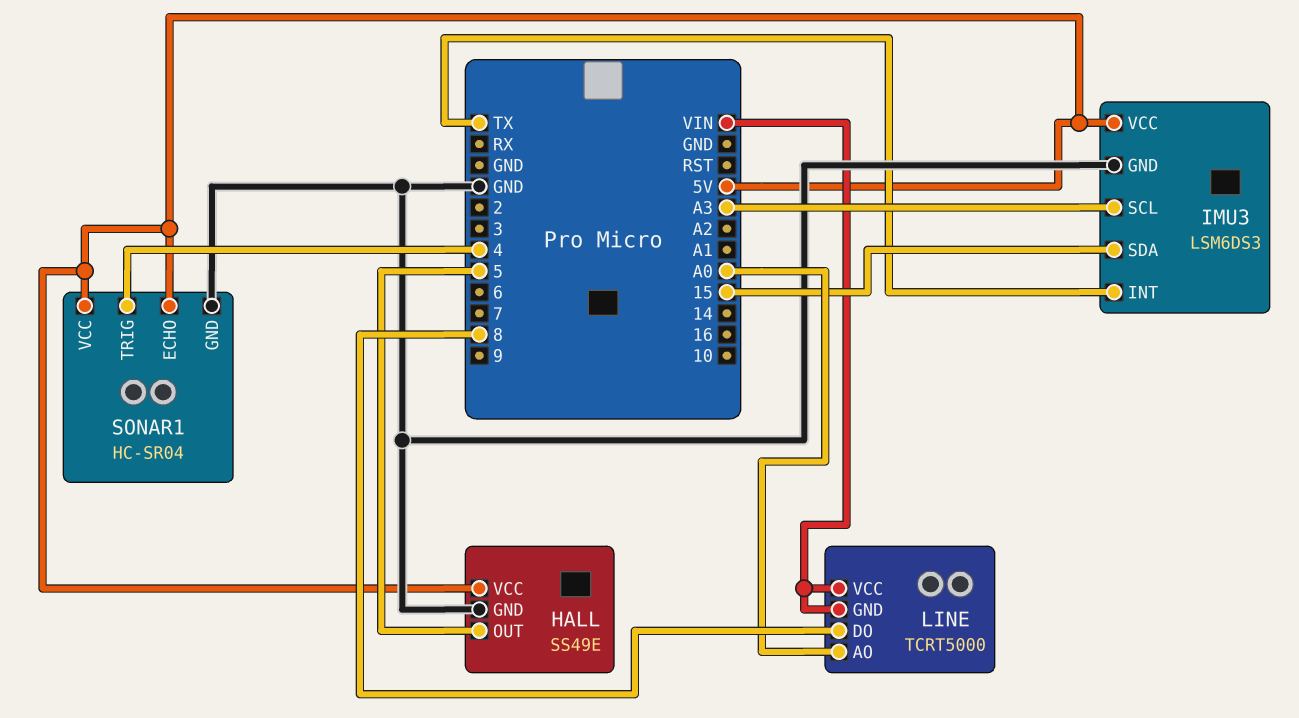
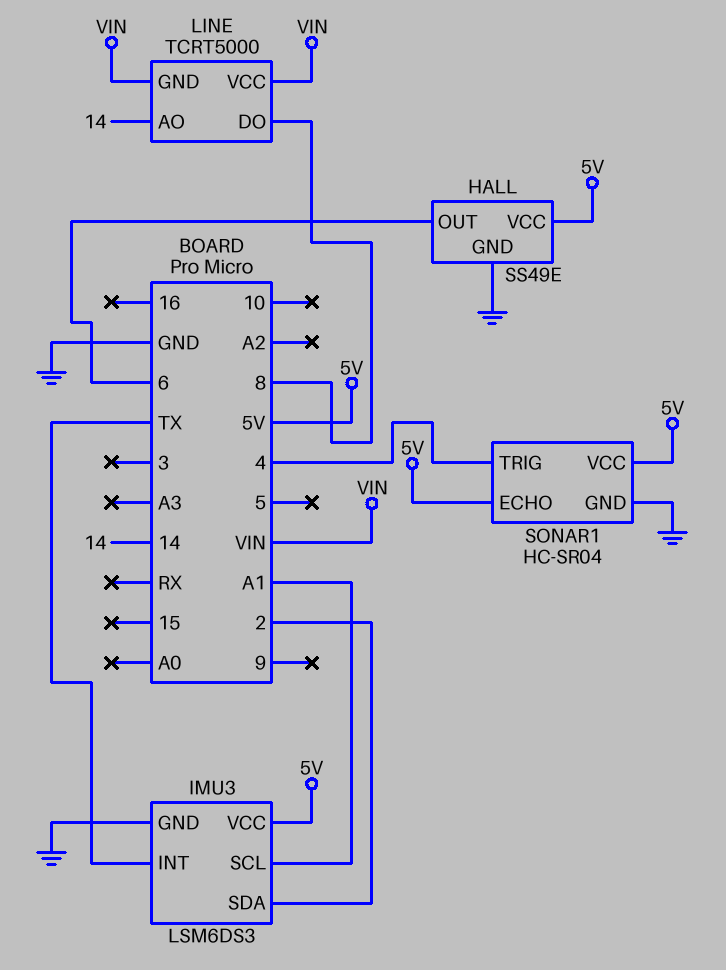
HALL pin OUT: 5 -> 6
IMU3 pin SCL: A3 -> A1
IMU3 pin SDA: 15 -> 2
LINE pin AO: A0 -> 14

